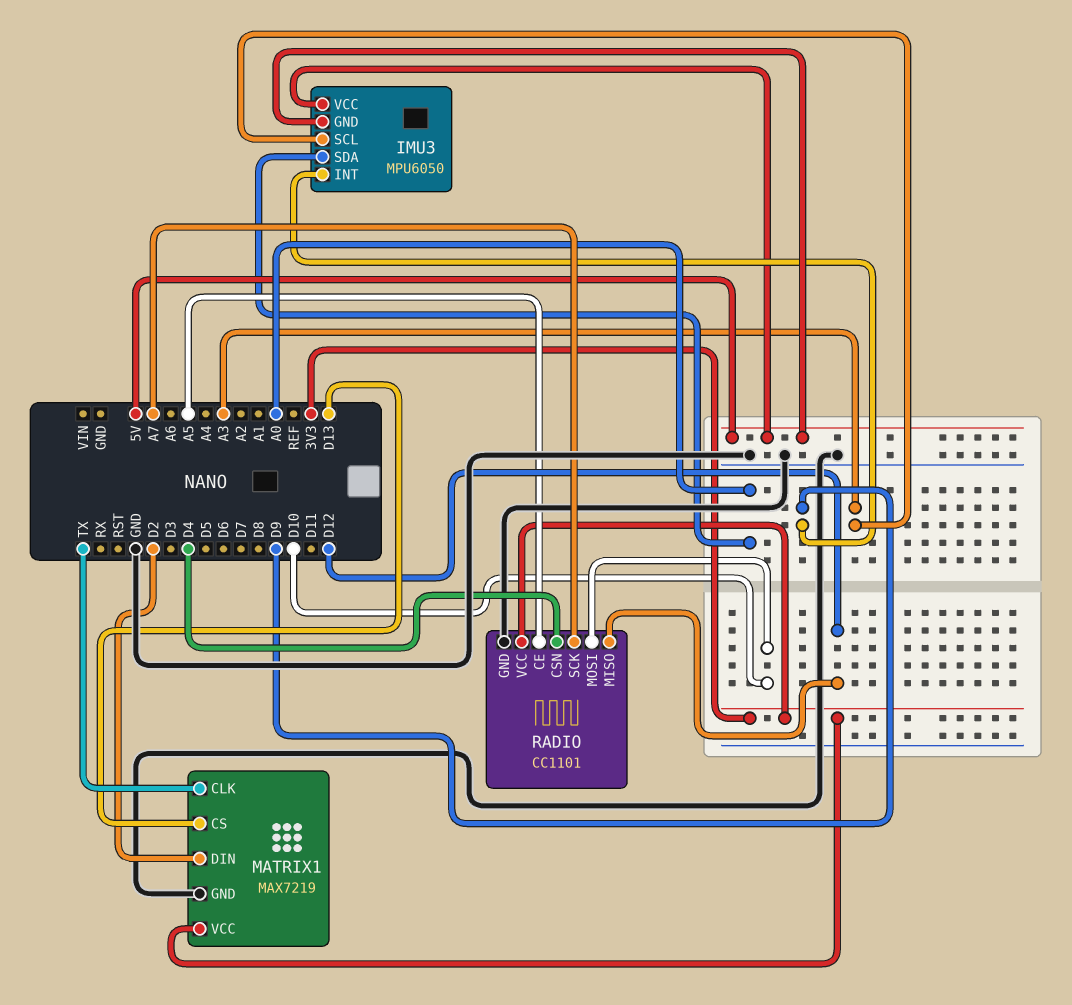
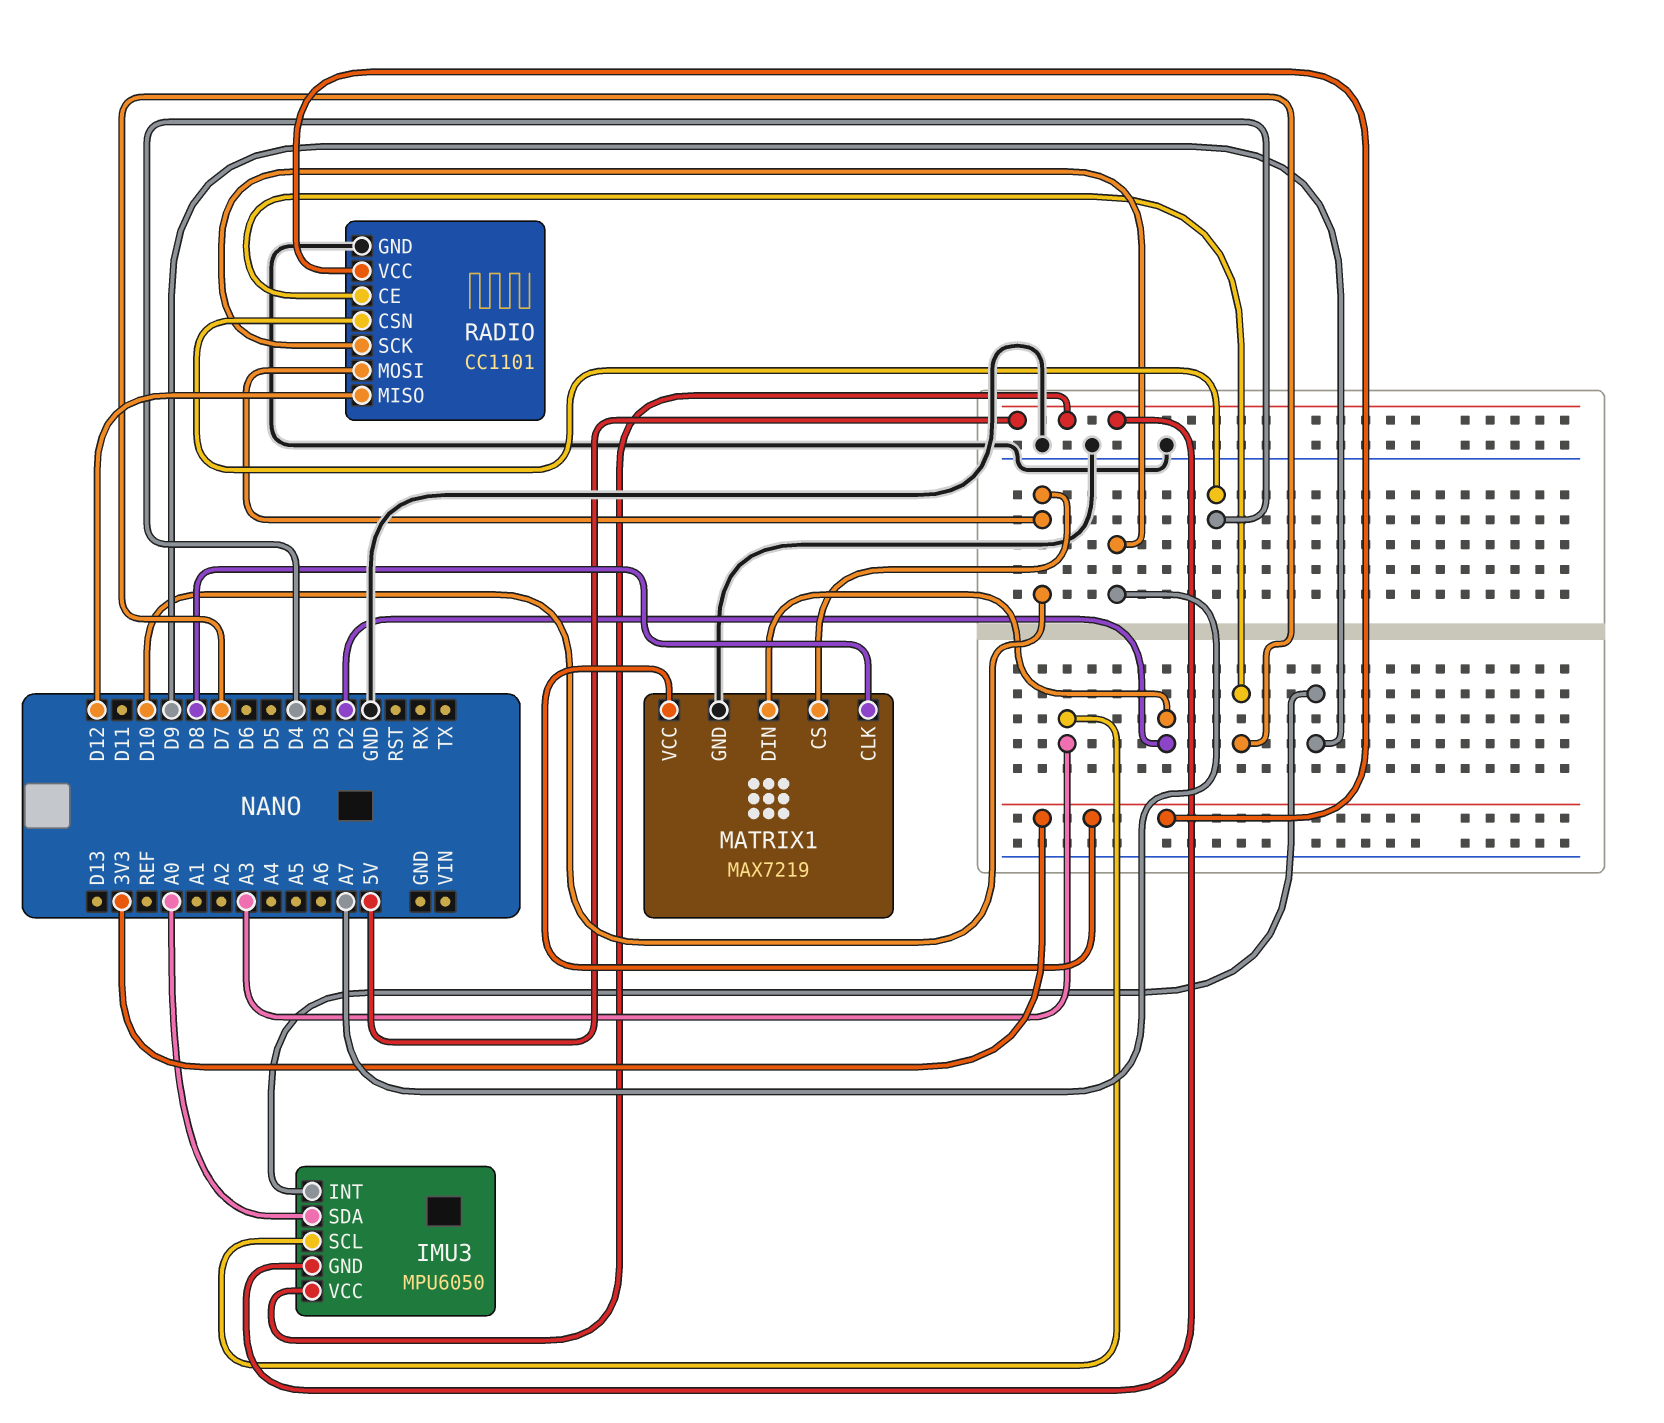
MATRIX1 pin CLK: TX -> D8
MATRIX1 pin CS: D13 -> D10
RADIO pin CE: A5 -> D7

